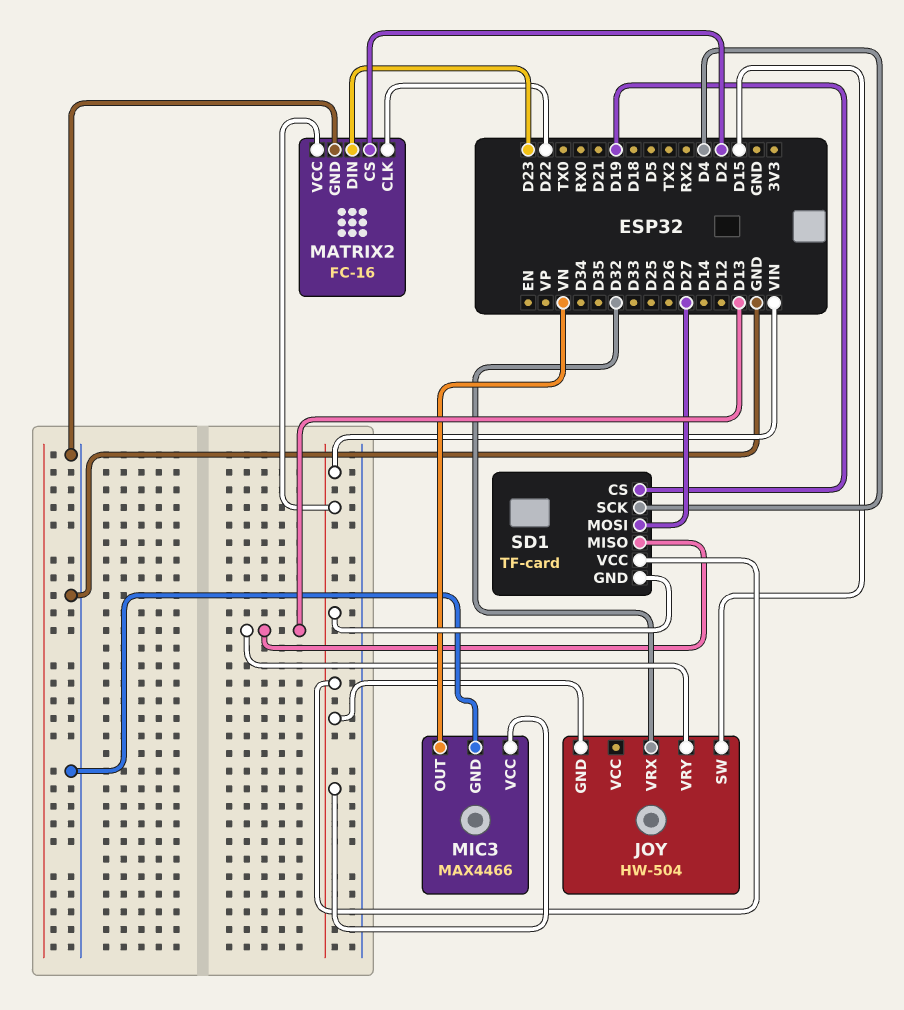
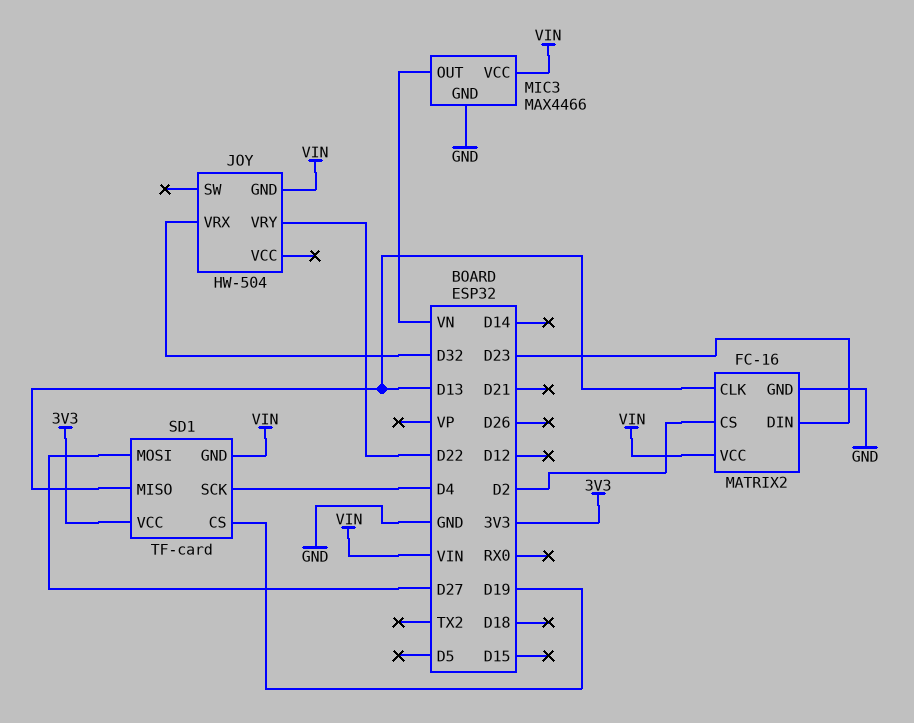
JOY pin SW: D15 -> none
JOY pin VRY: D13 -> D22
MATRIX2 pin CLK: D22 -> D13
SD1 pin VCC: VIN -> 3V3

